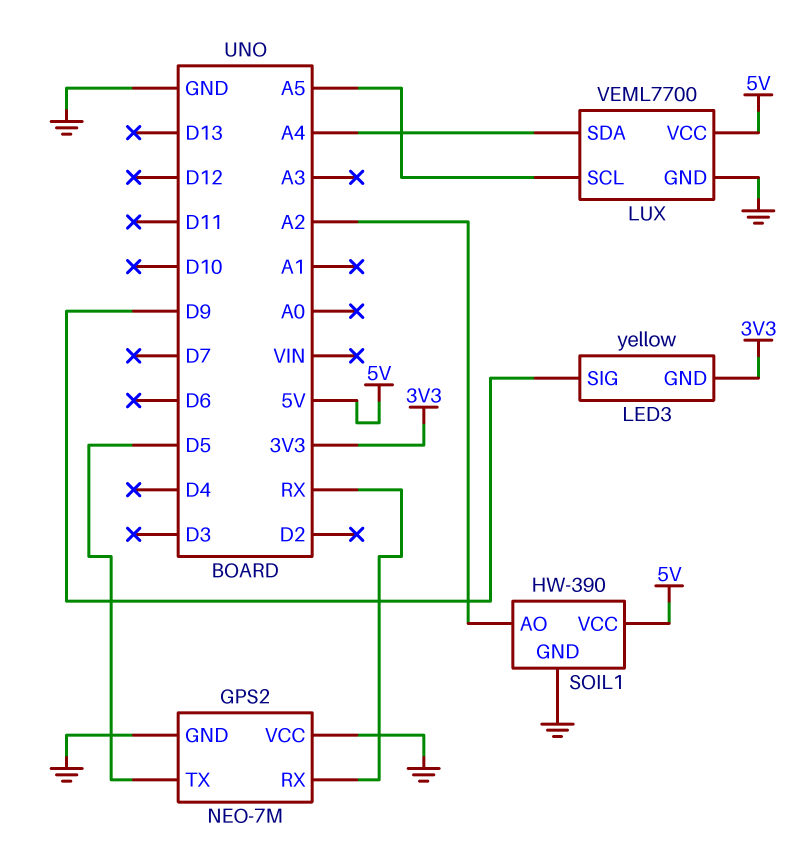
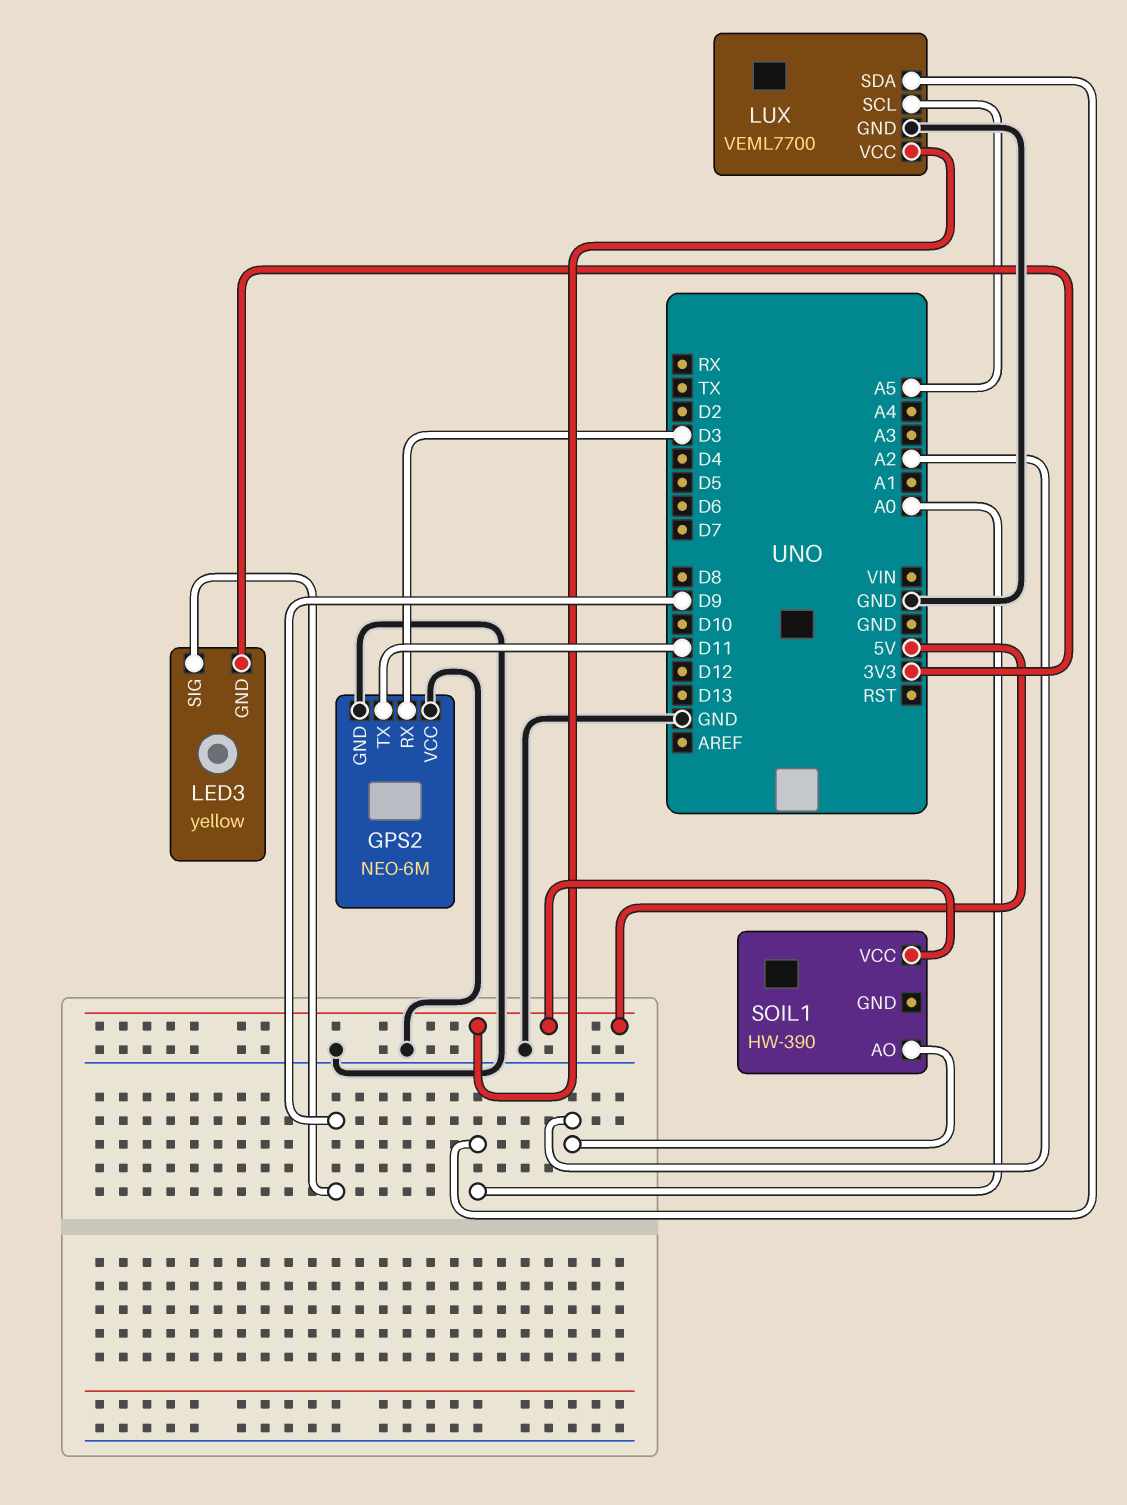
GPS2: NEO-7M -> NEO-6M
GPS2 pin RX: RX -> D3
GPS2 pin TX: D5 -> D11
LUX pin SDA: A4 -> A0
SOIL1 pin GND: GND -> none

